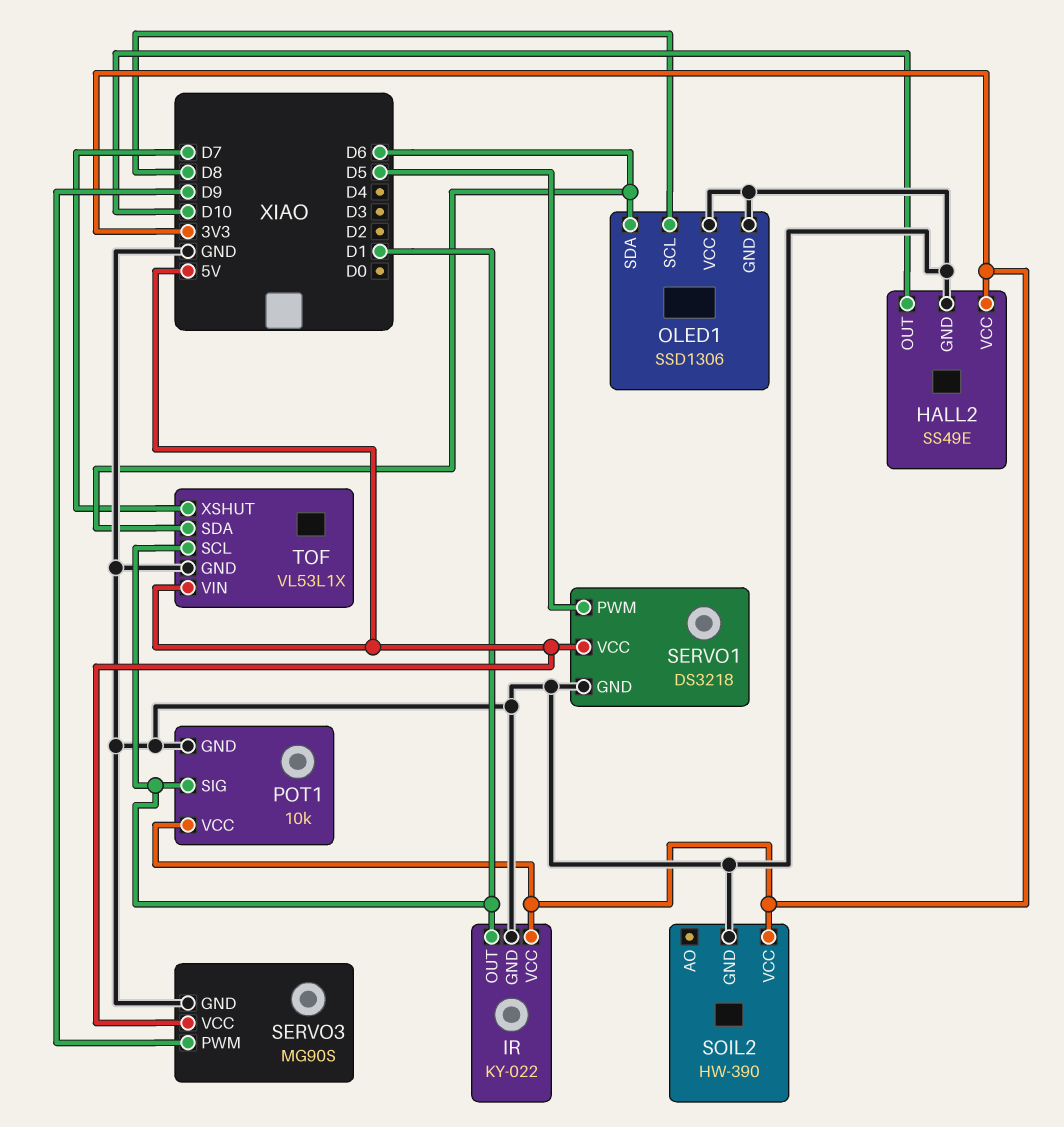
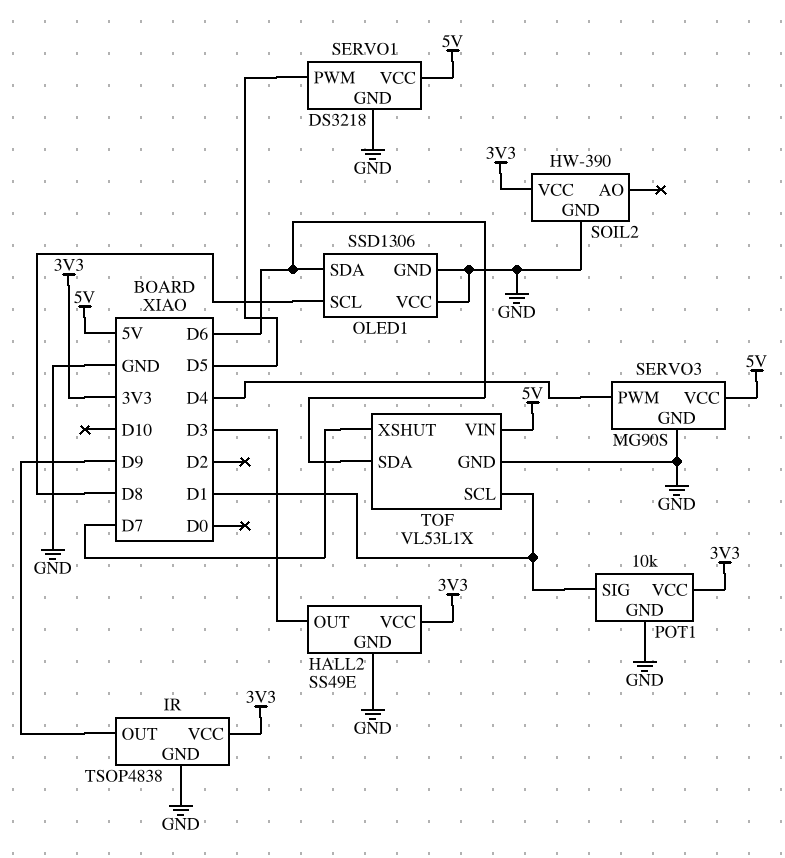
HALL2 pin OUT: D10 -> D3
IR: KY-022 -> TSOP4838
IR pin OUT: D1 -> D9
SERVO3 pin PWM: D9 -> D4

